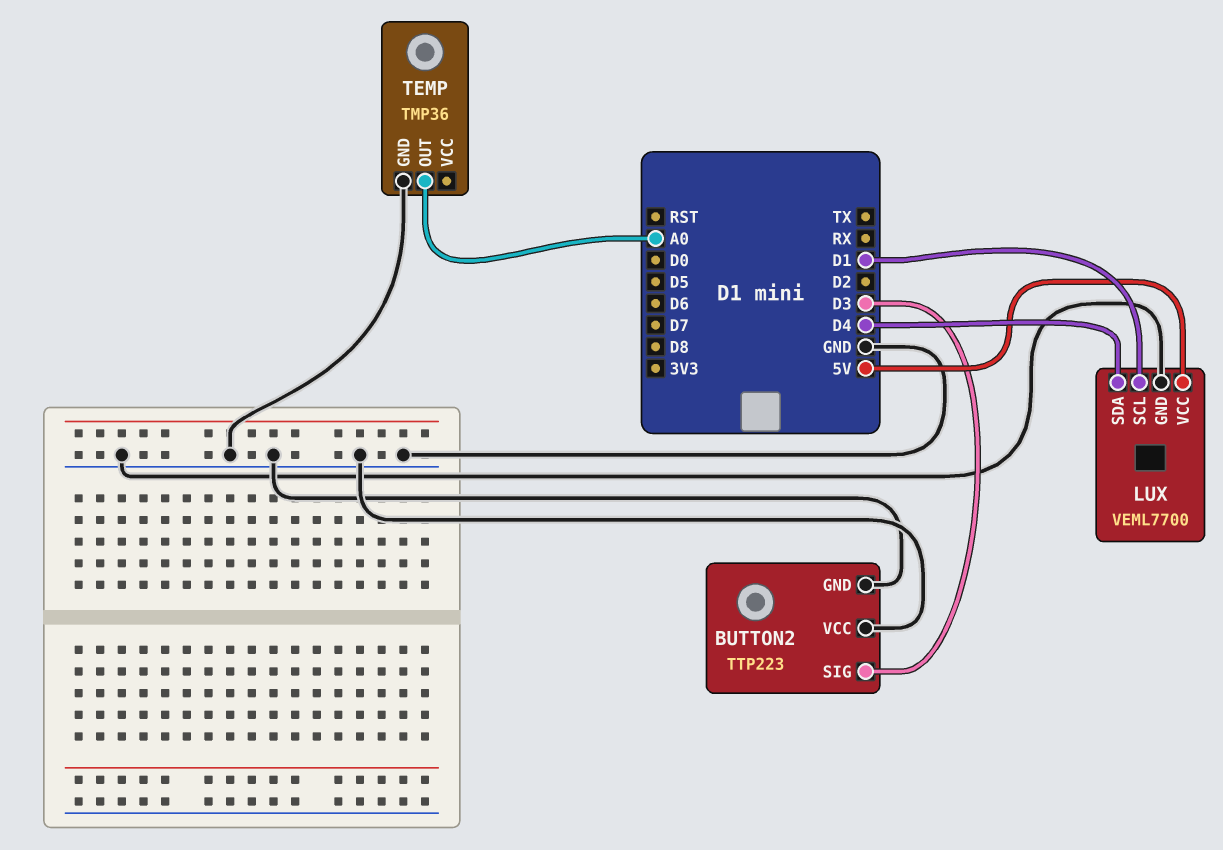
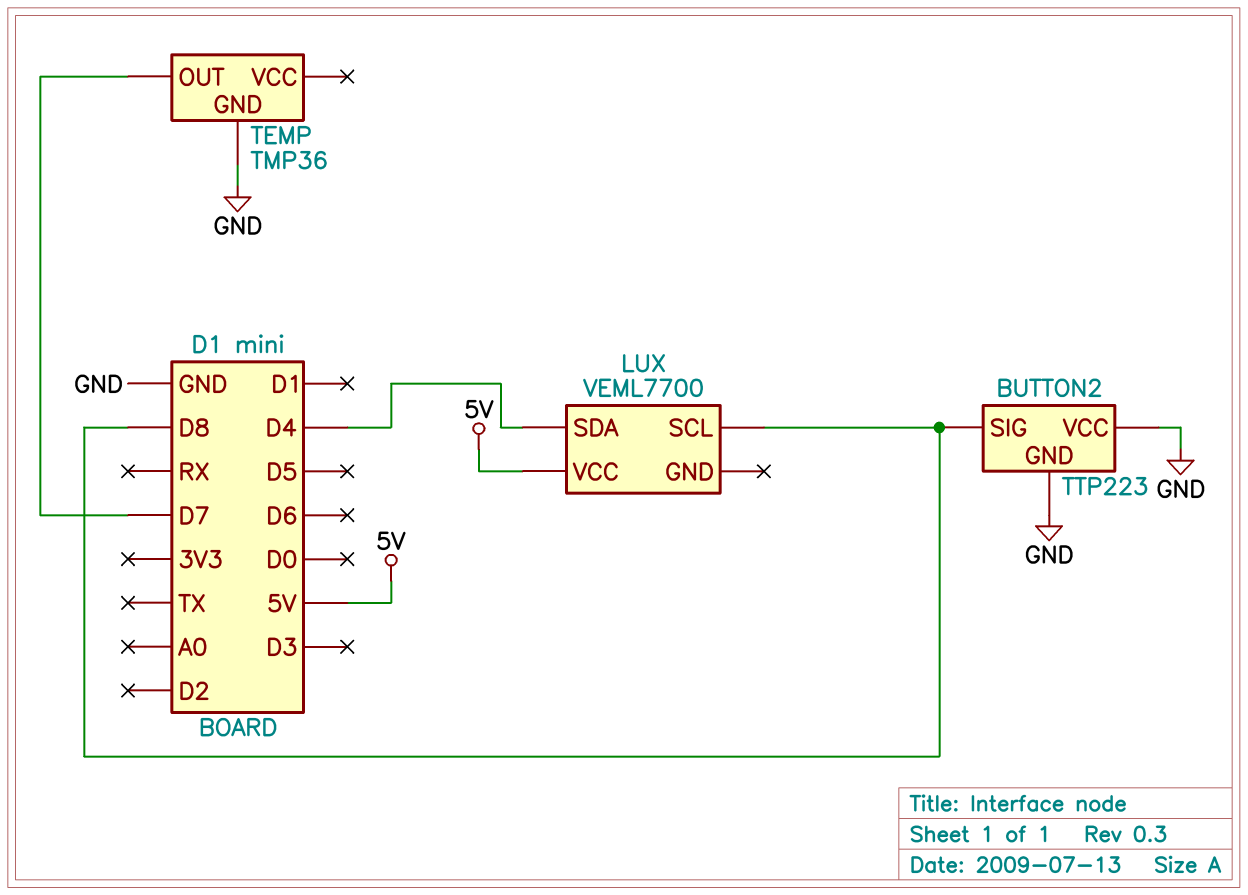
BUTTON2 pin SIG: D3 -> D8
LUX pin GND: GND -> none
LUX pin SCL: D1 -> D8
TEMP pin OUT: A0 -> D7

